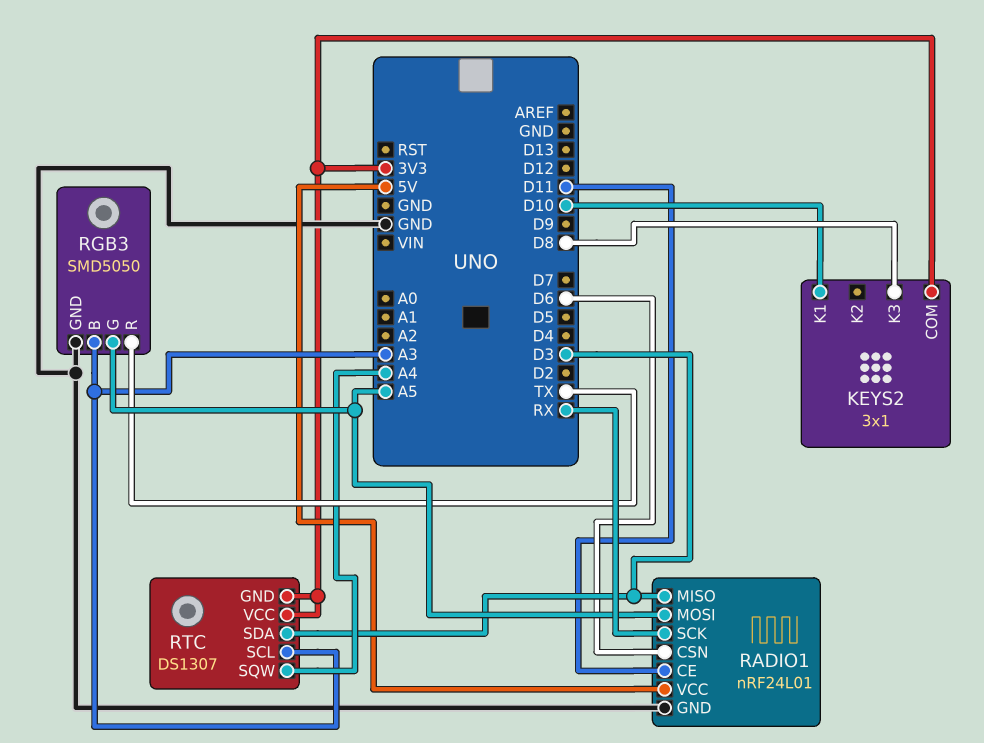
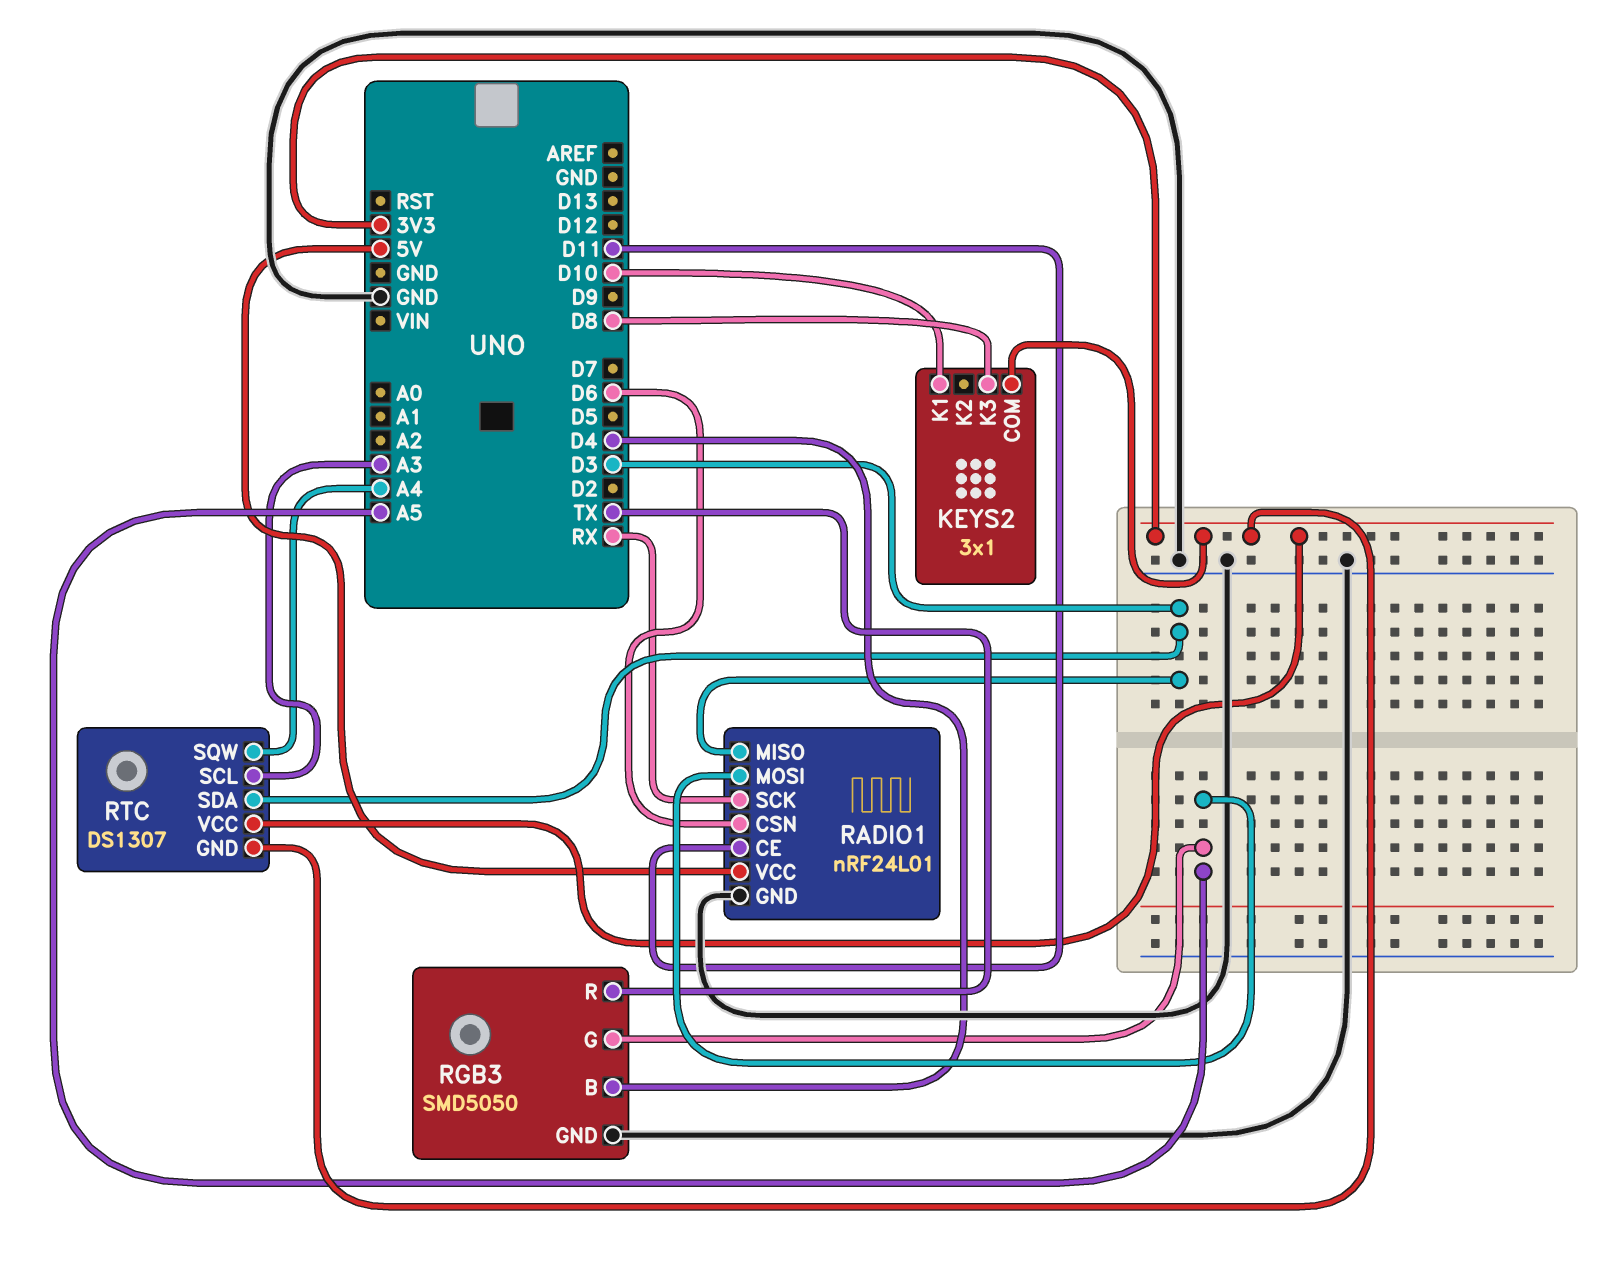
RGB3 pin B: A3 -> D4

